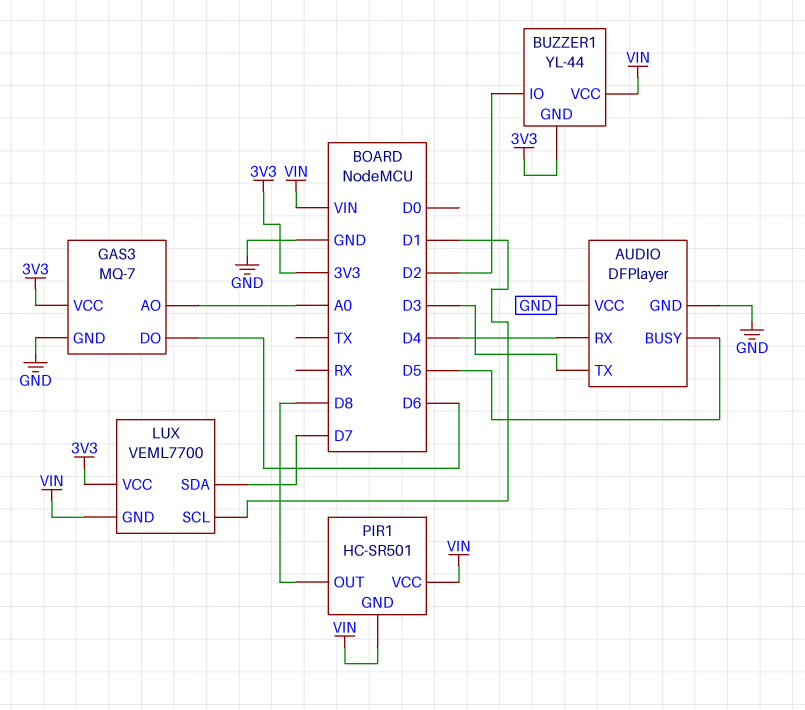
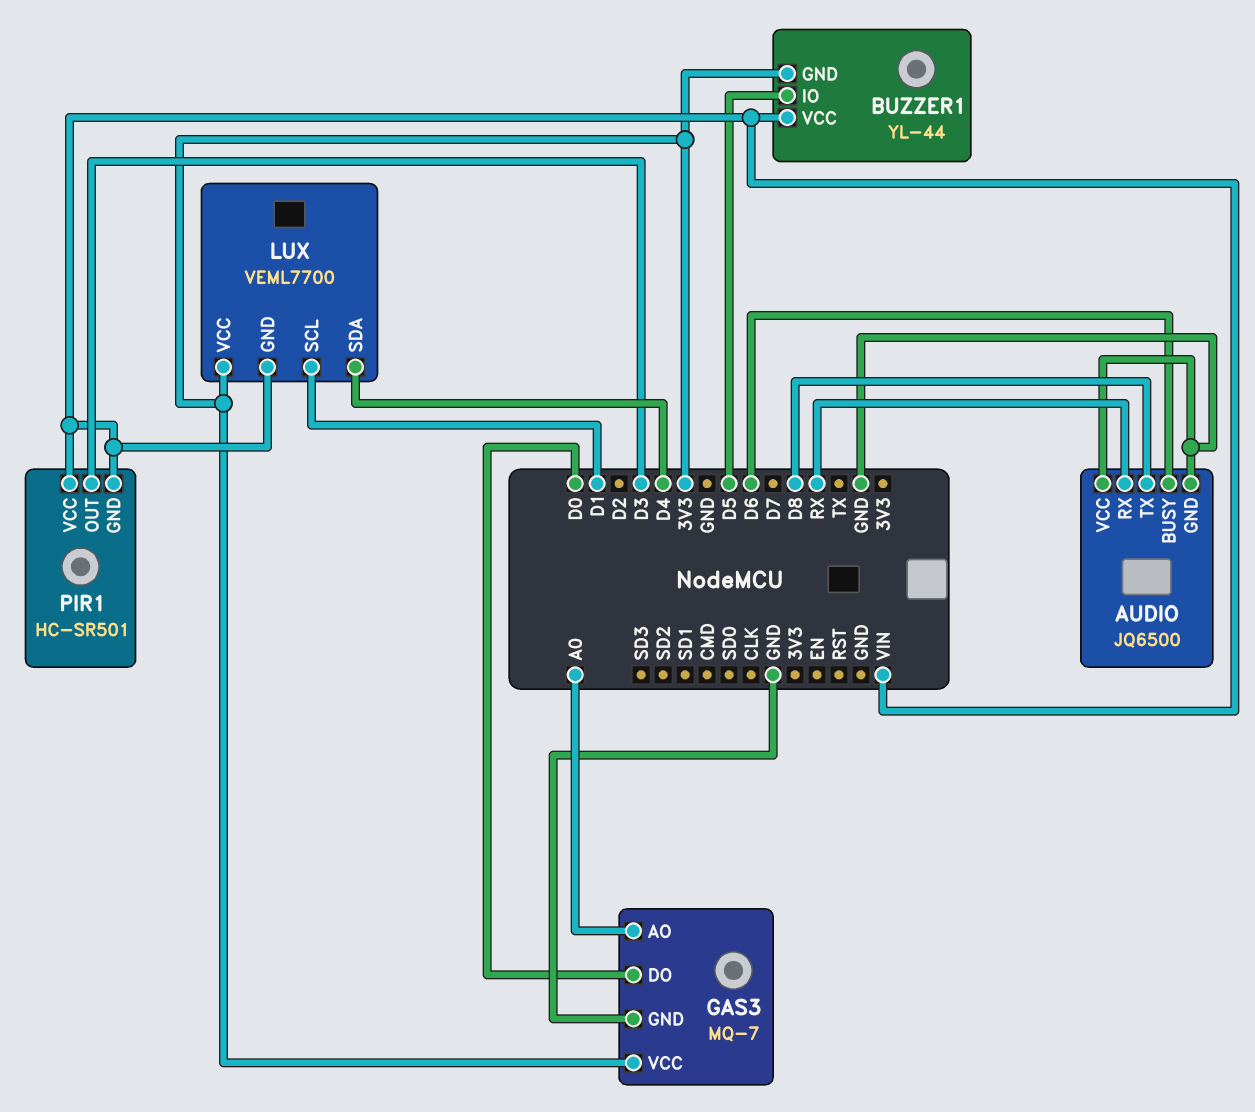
AUDIO: DFPlayer -> JQ6500
AUDIO pin BUSY: D5 -> D6
AUDIO pin RX: D4 -> RX
AUDIO pin TX: D3 -> D8
BUZZER1 pin IO: D2 -> D5
GAS3 pin DO: D6 -> D0
LUX pin SDA: D7 -> D4
PIR1 pin OUT: D8 -> D3

